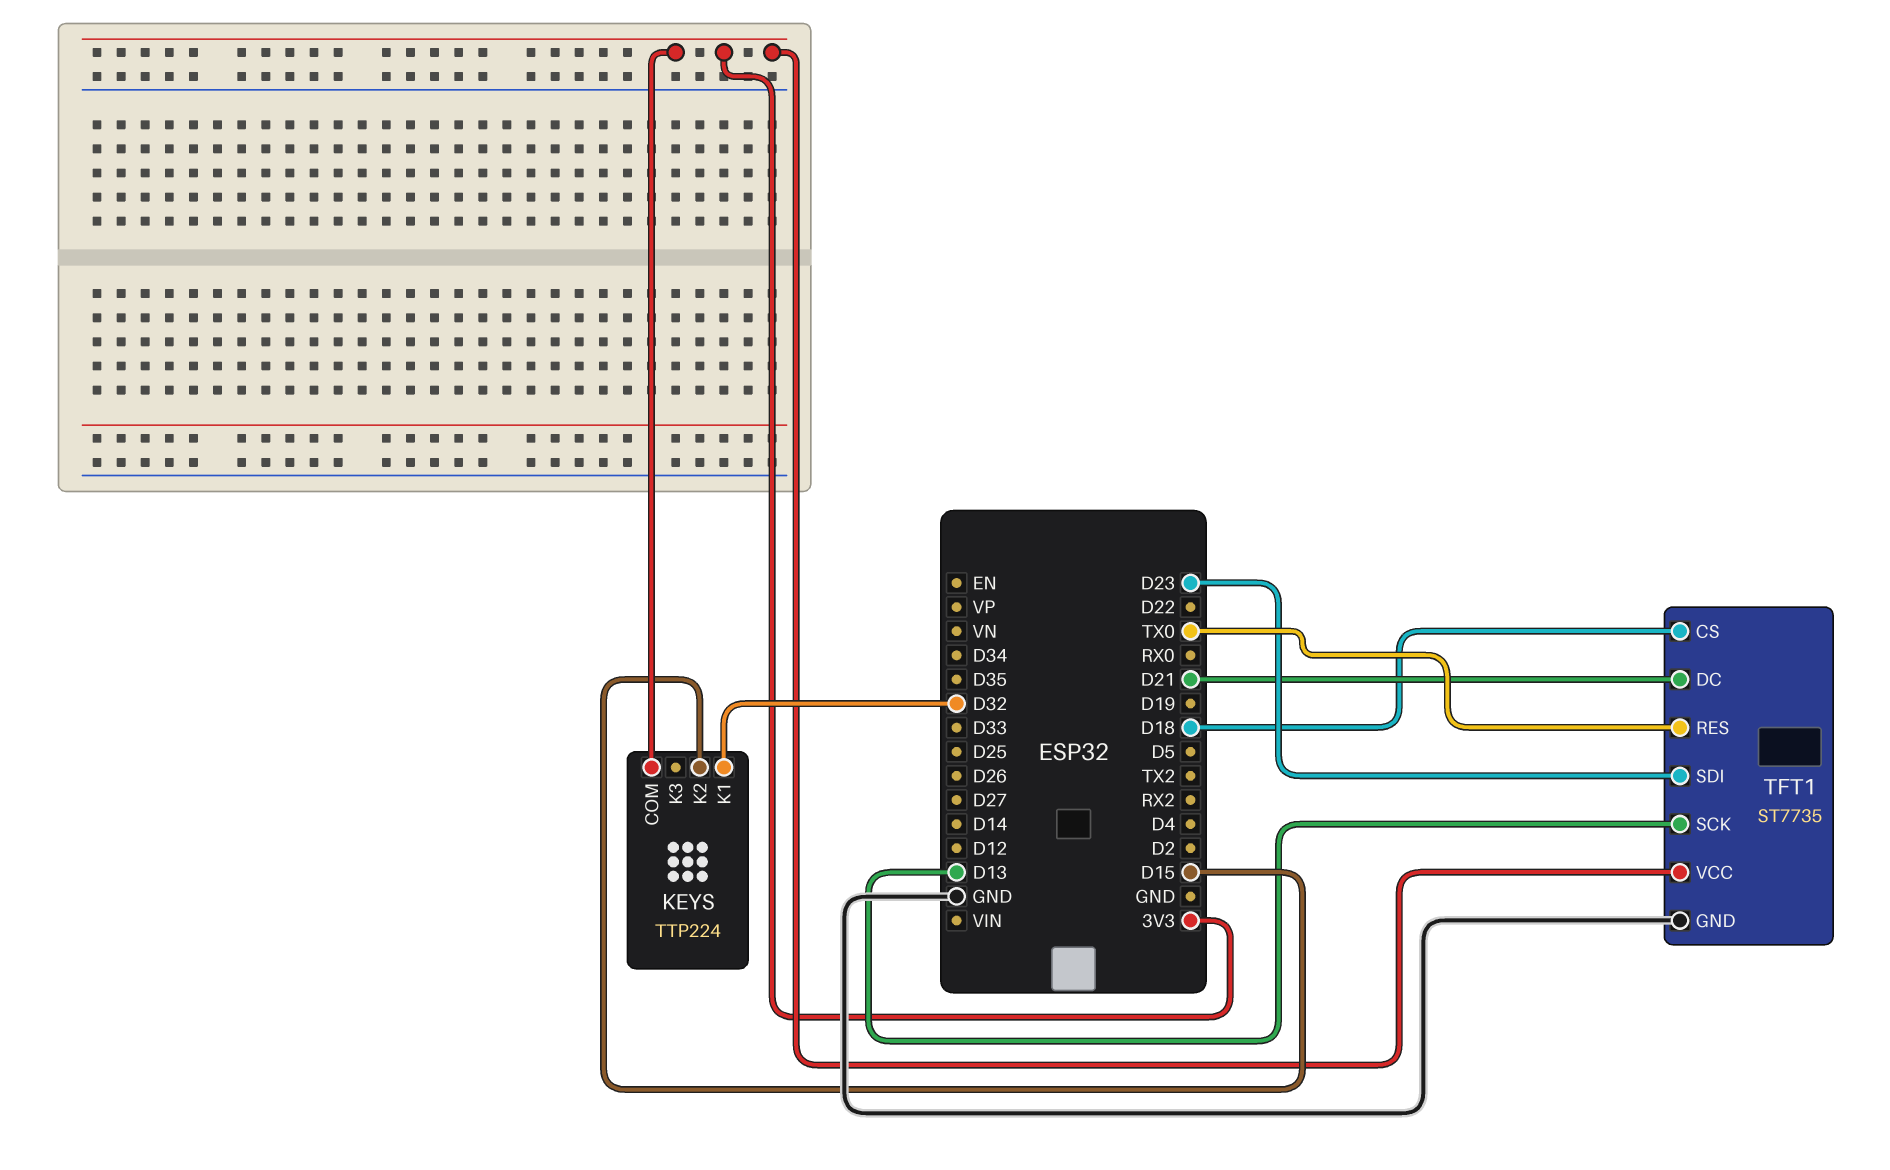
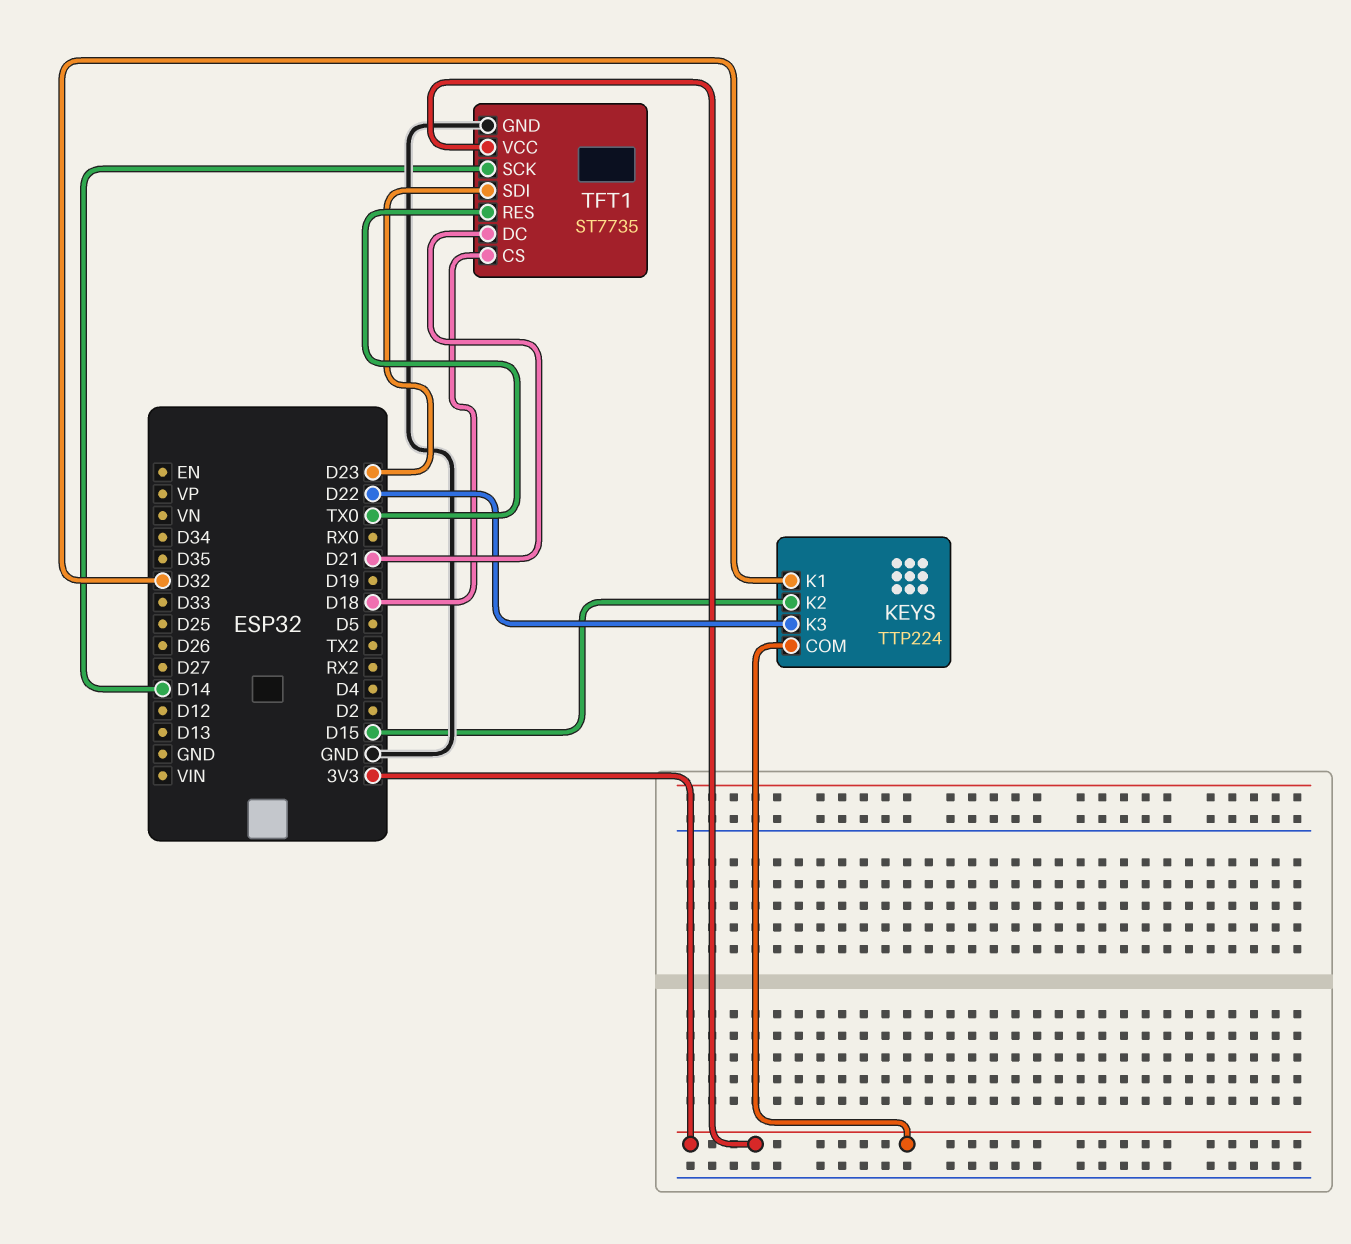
KEYS pin K3: none -> D22
TFT1 pin SCK: D13 -> D14

